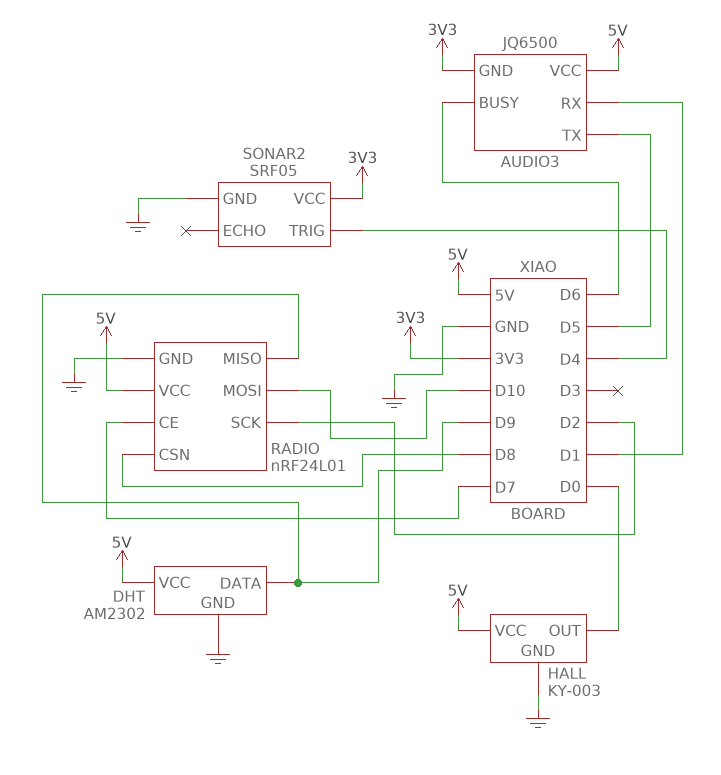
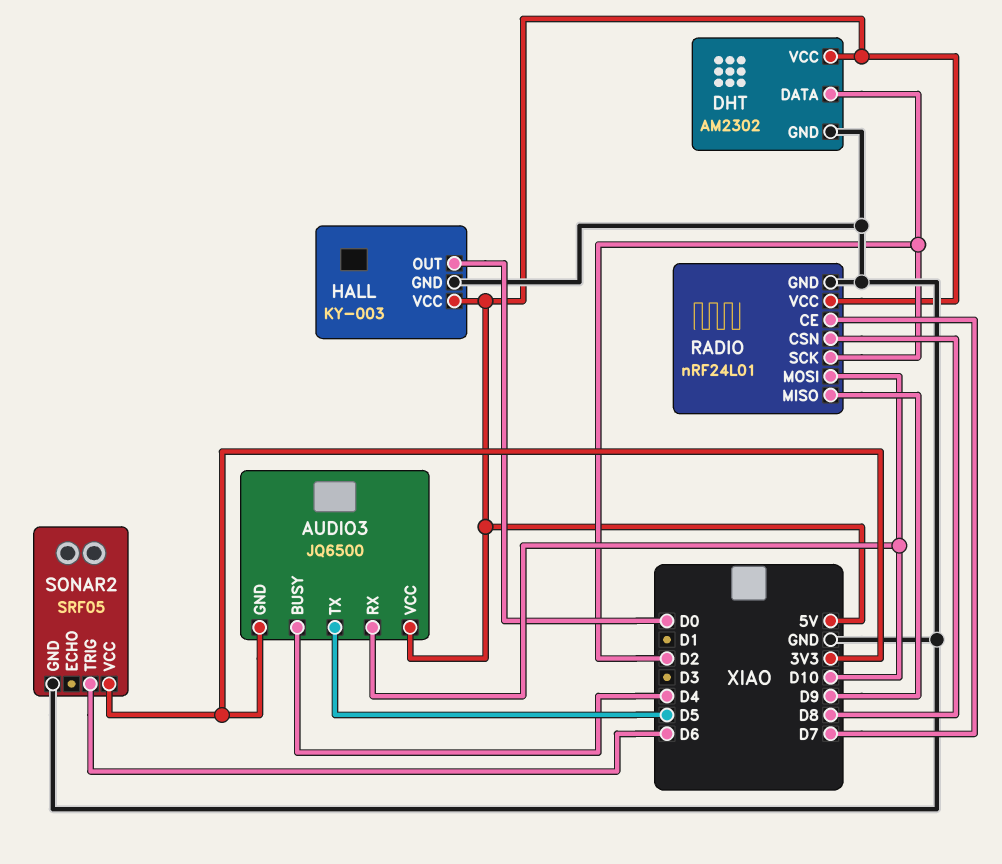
AUDIO3 pin BUSY: D6 -> D4
AUDIO3 pin RX: D1 -> D10
DHT pin DATA: D9 -> D2
SONAR2 pin TRIG: D4 -> D6

